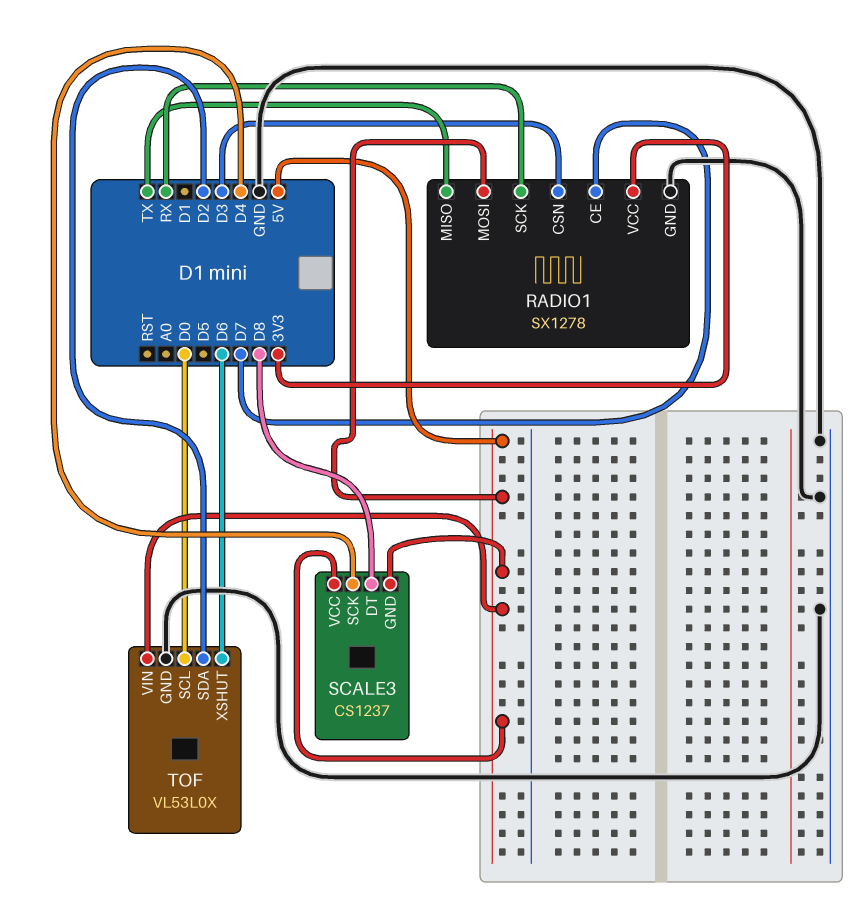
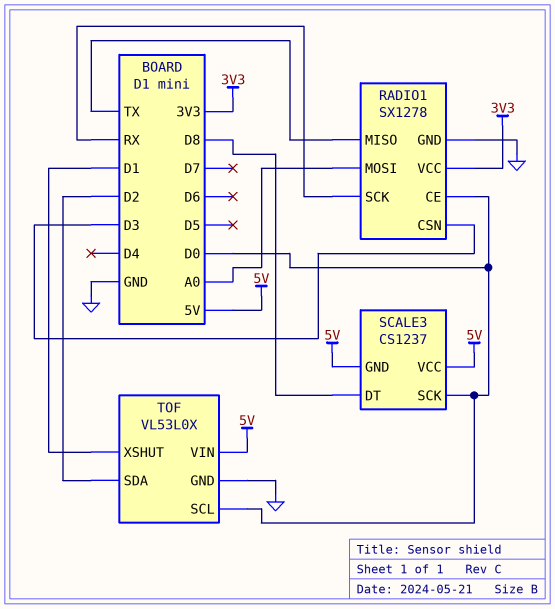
RADIO1 pin CE: D7 -> D0
RADIO1 pin MOSI: 5V -> A0
SCALE3 pin SCK: D4 -> D0
TOF pin XSHUT: D6 -> D1

